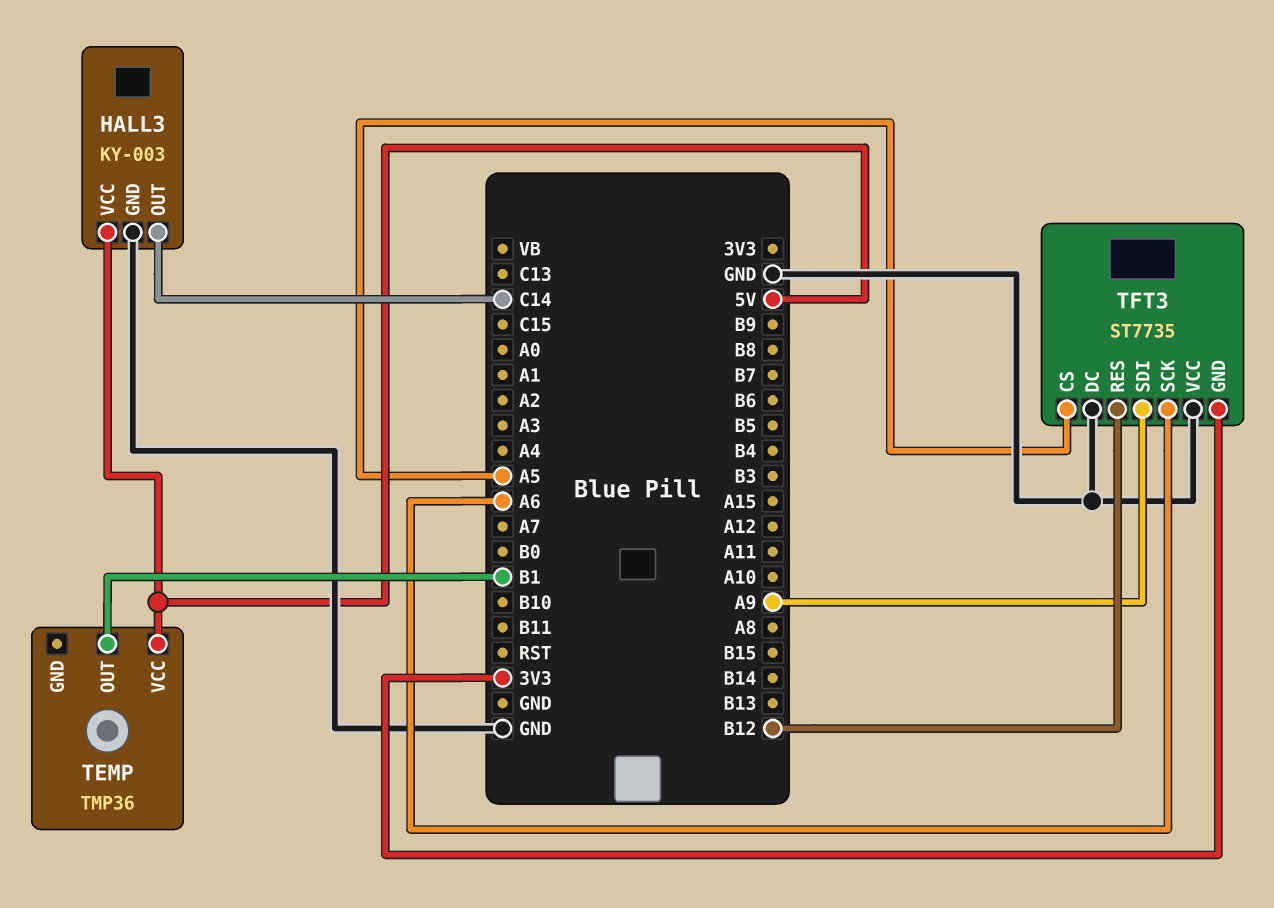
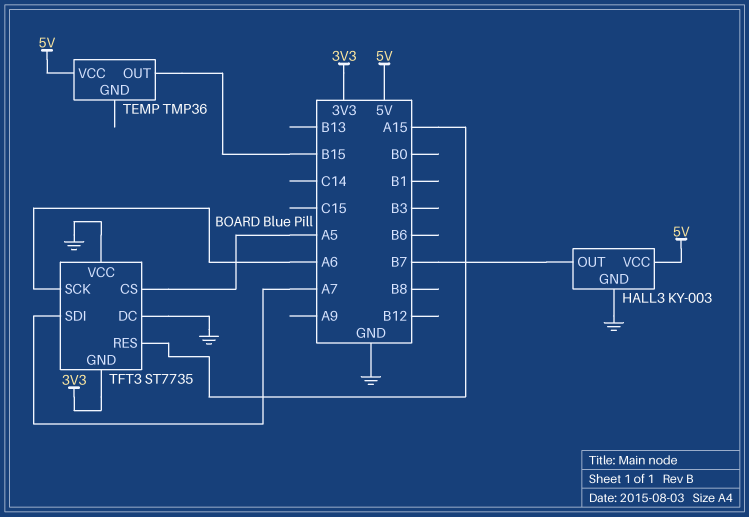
HALL3 pin OUT: C14 -> B7
TEMP pin OUT: B1 -> B15
TFT3 pin RES: B12 -> A15
TFT3 pin SDI: A9 -> A7

